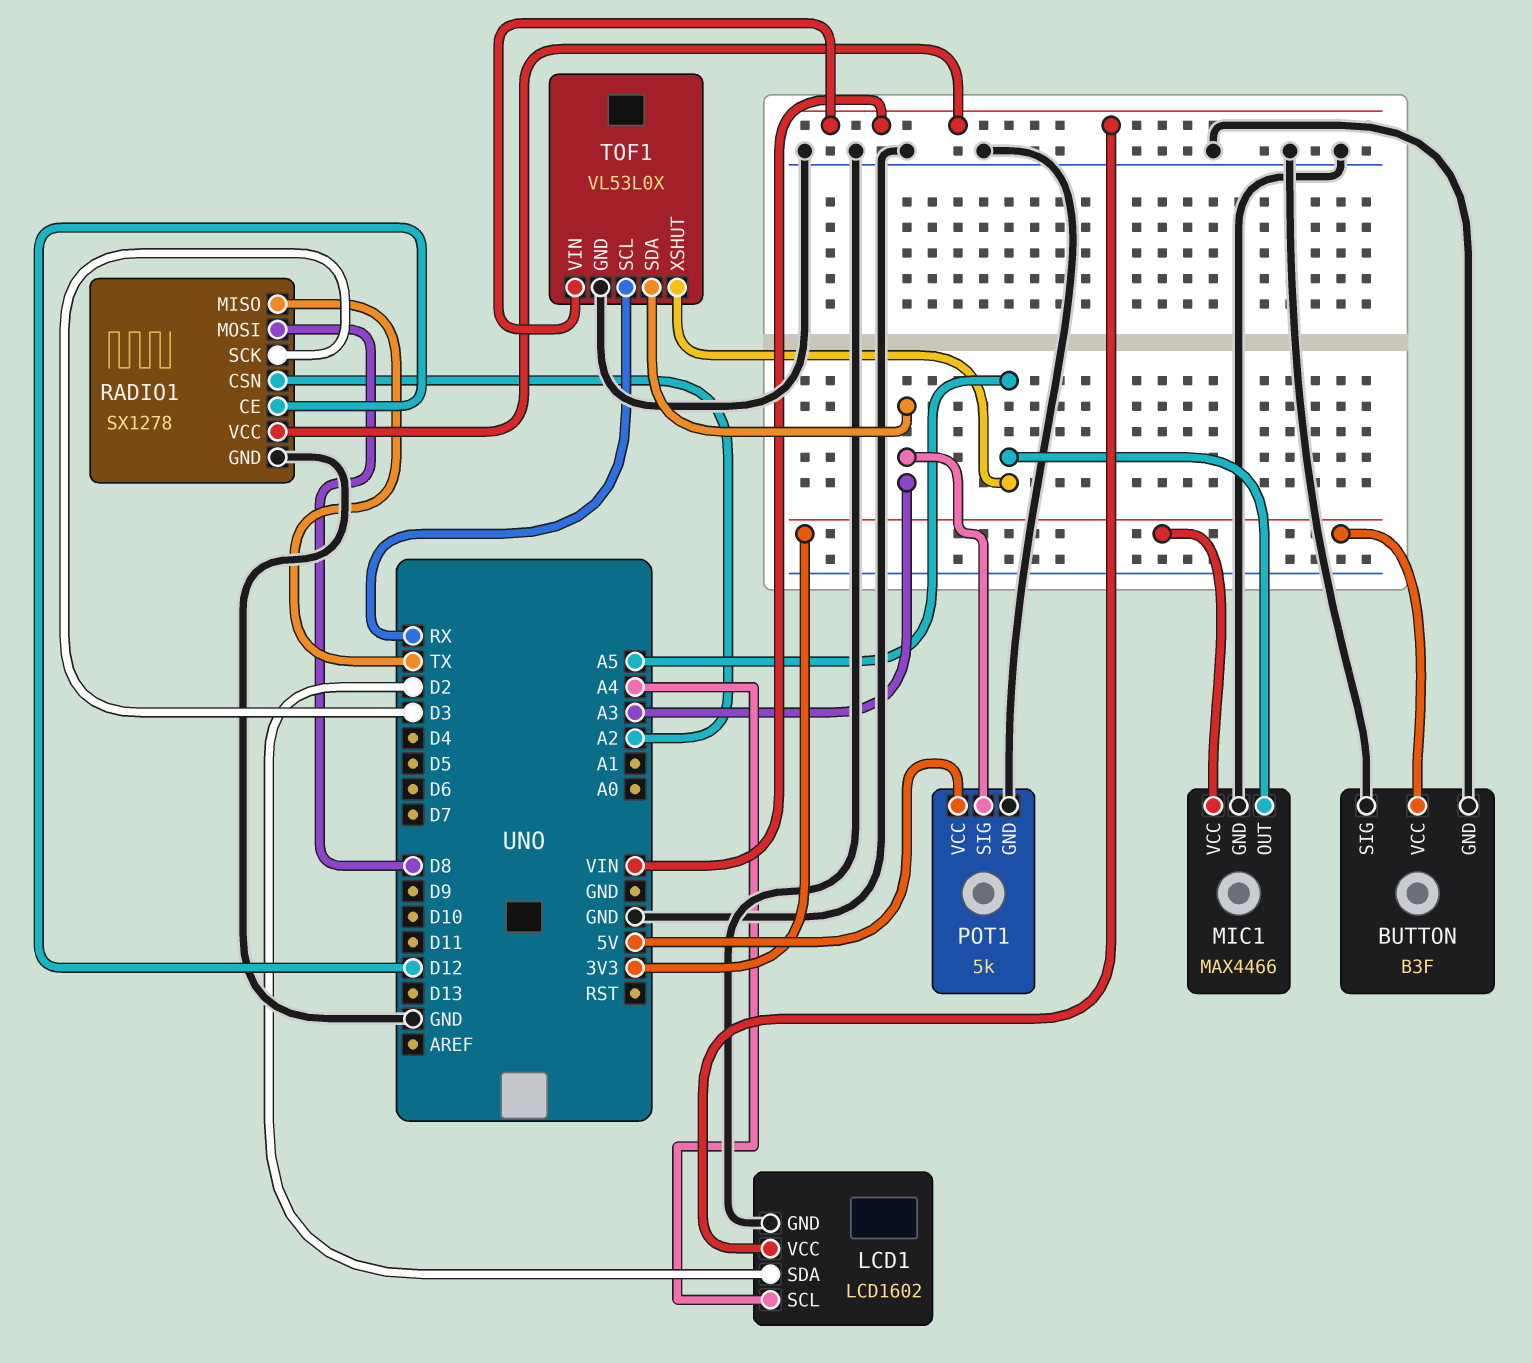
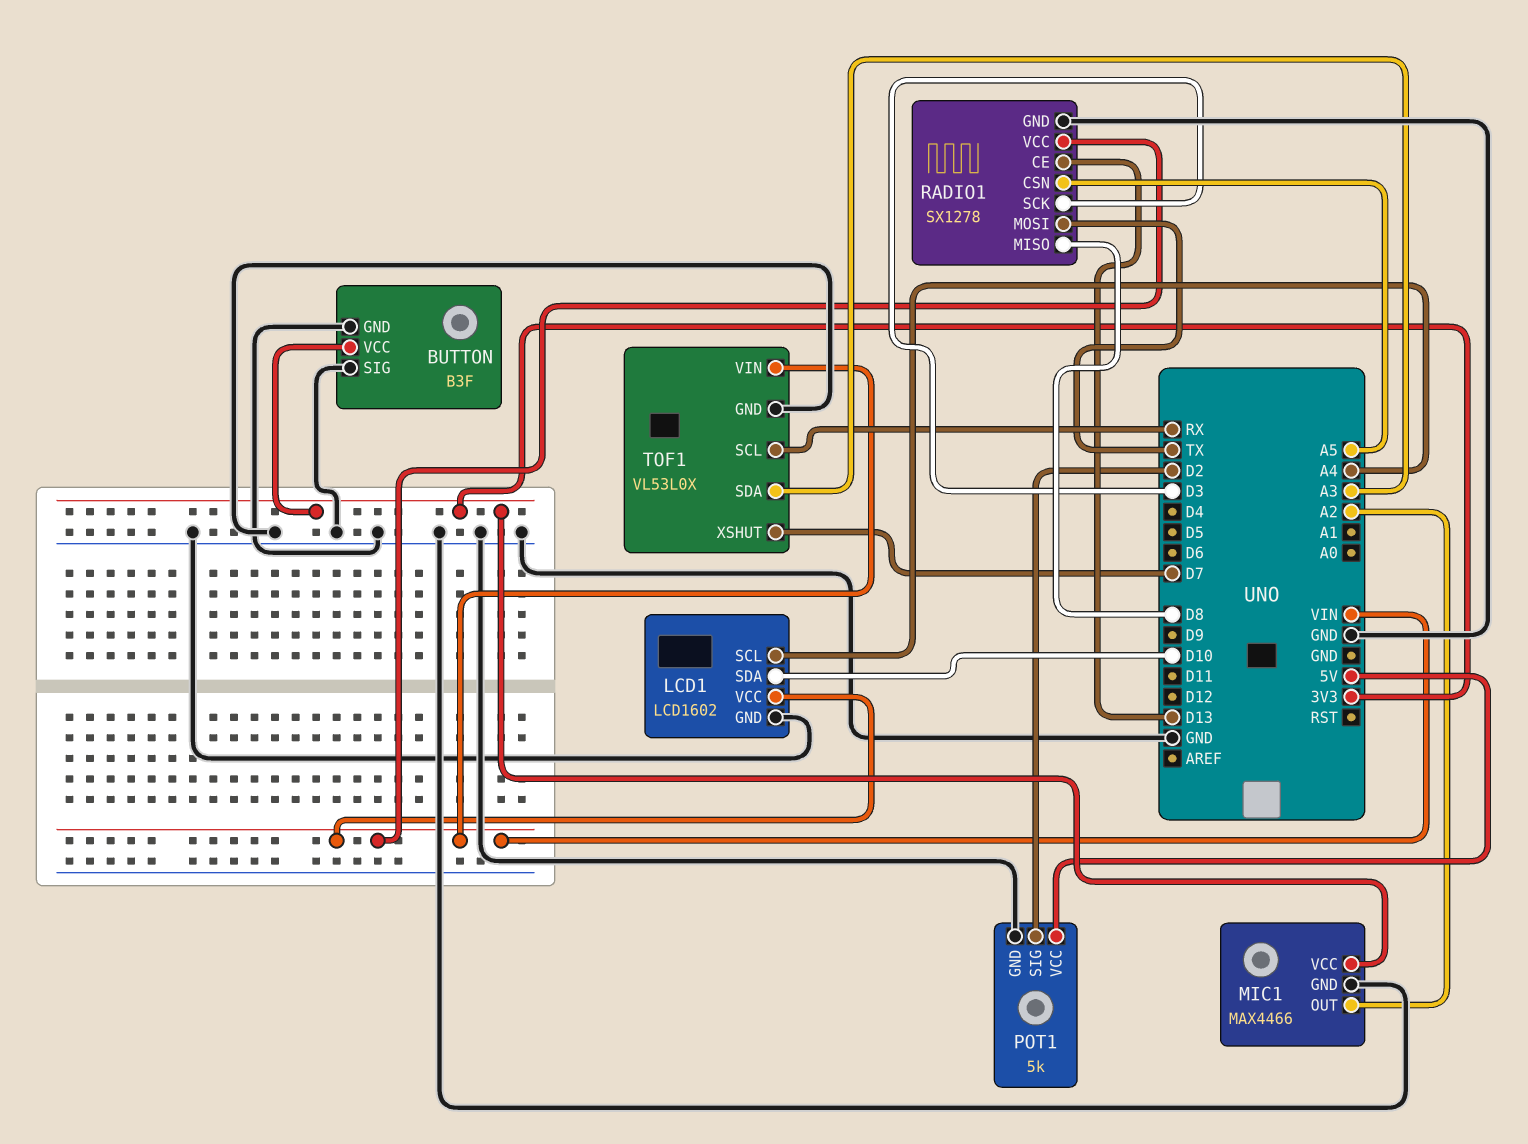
LCD1 pin SDA: D2 -> D10
MIC1 pin OUT: A5 -> A2
POT1 pin SIG: A3 -> D2
RADIO1 pin CE: D12 -> D13
RADIO1 pin CSN: A2 -> A5
RADIO1 pin MISO: TX -> D8
RADIO1 pin MOSI: D8 -> TX
TOF1 pin XSHUT: A5 -> D7

